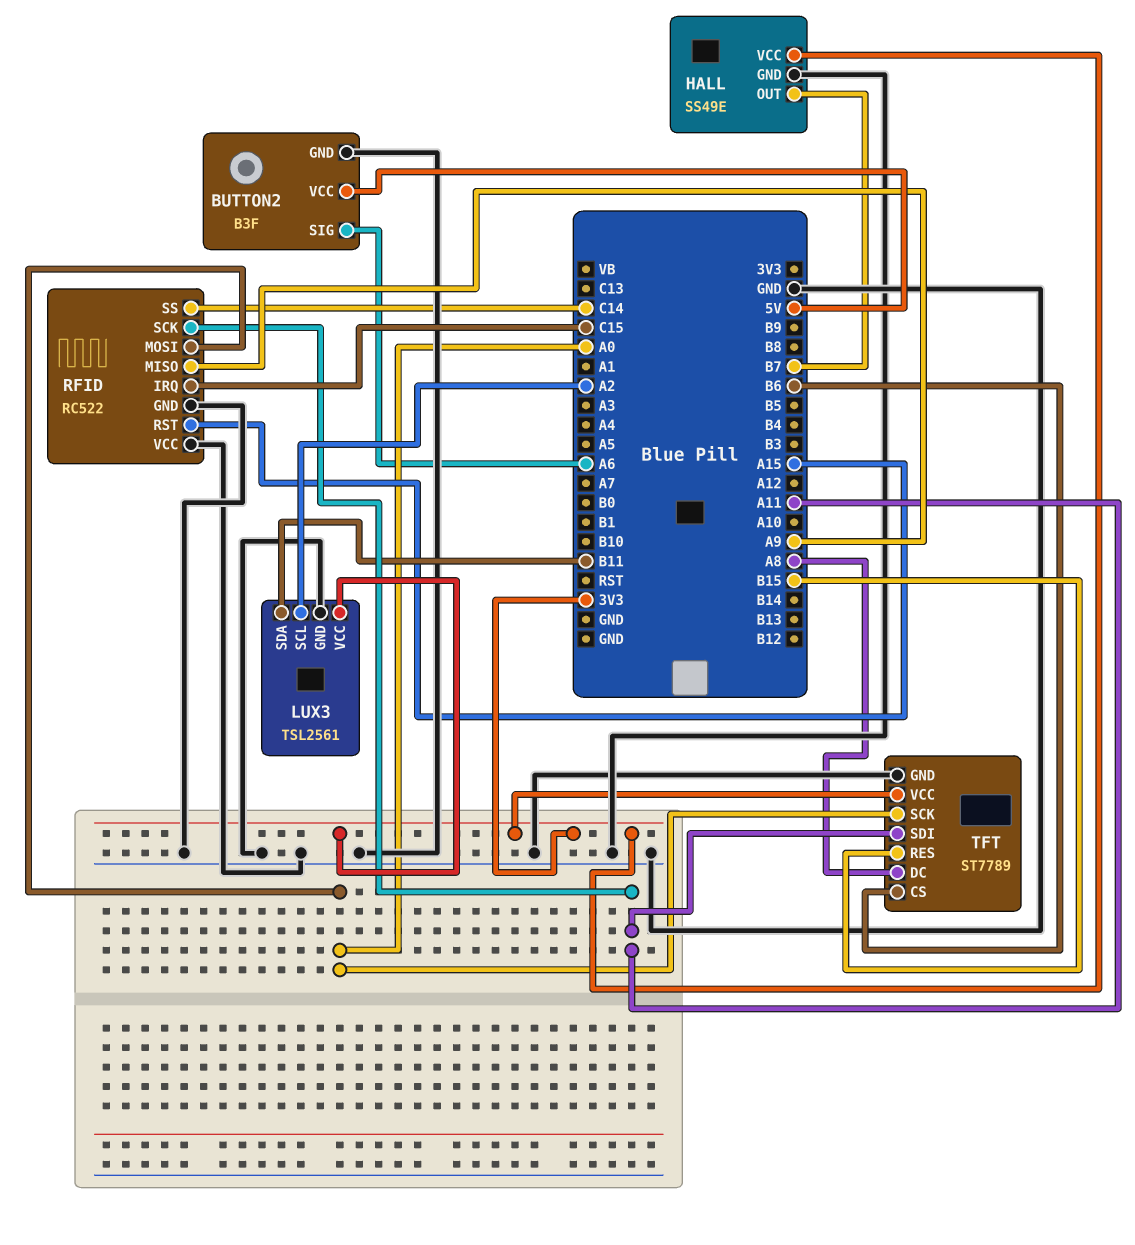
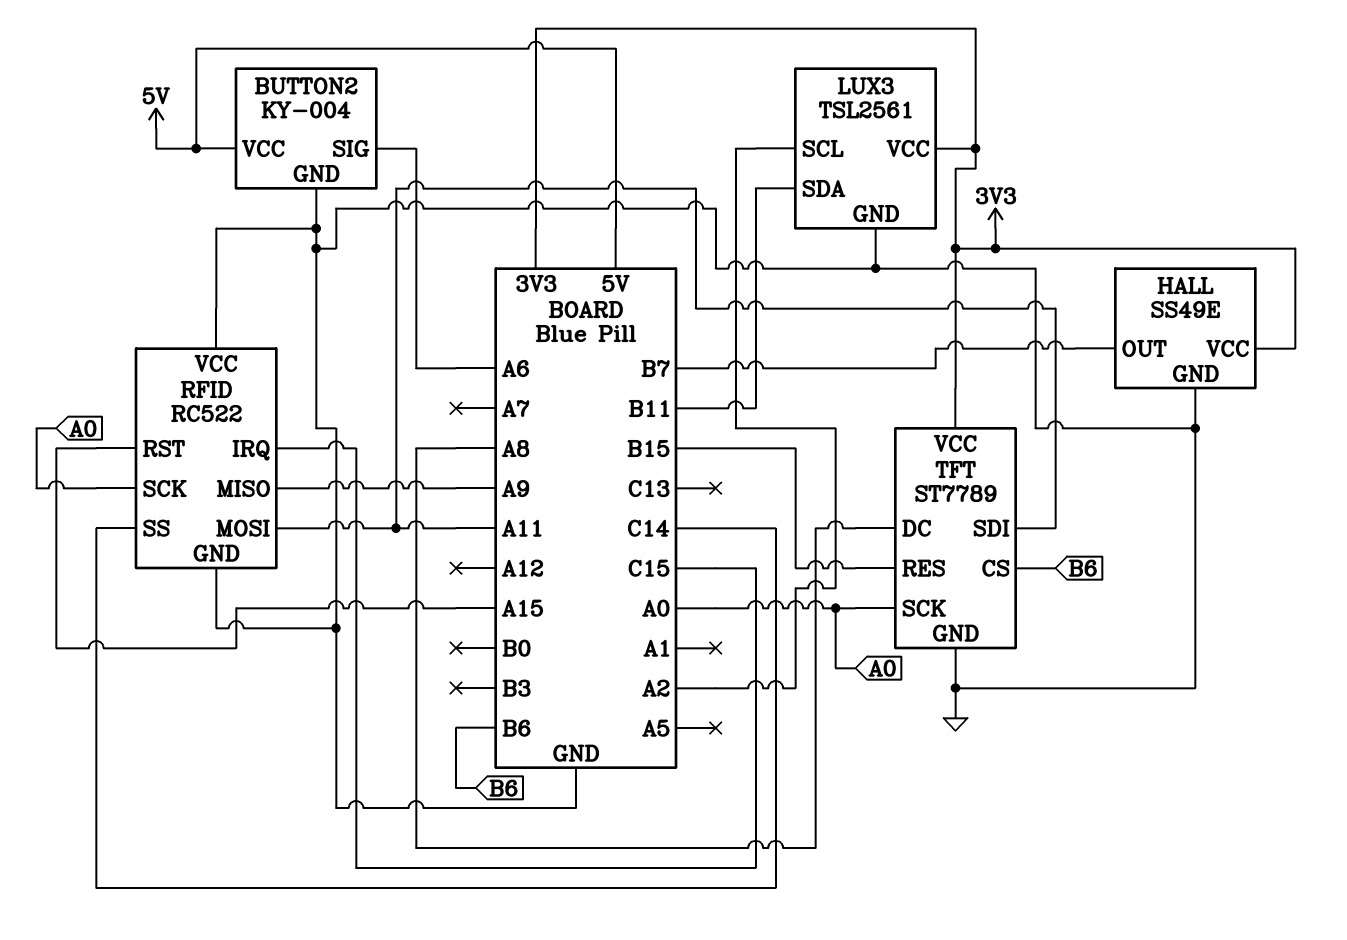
BUTTON2: B3F -> KY-004
RFID pin MOSI: A0 -> A11
RFID pin SCK: A11 -> A0

